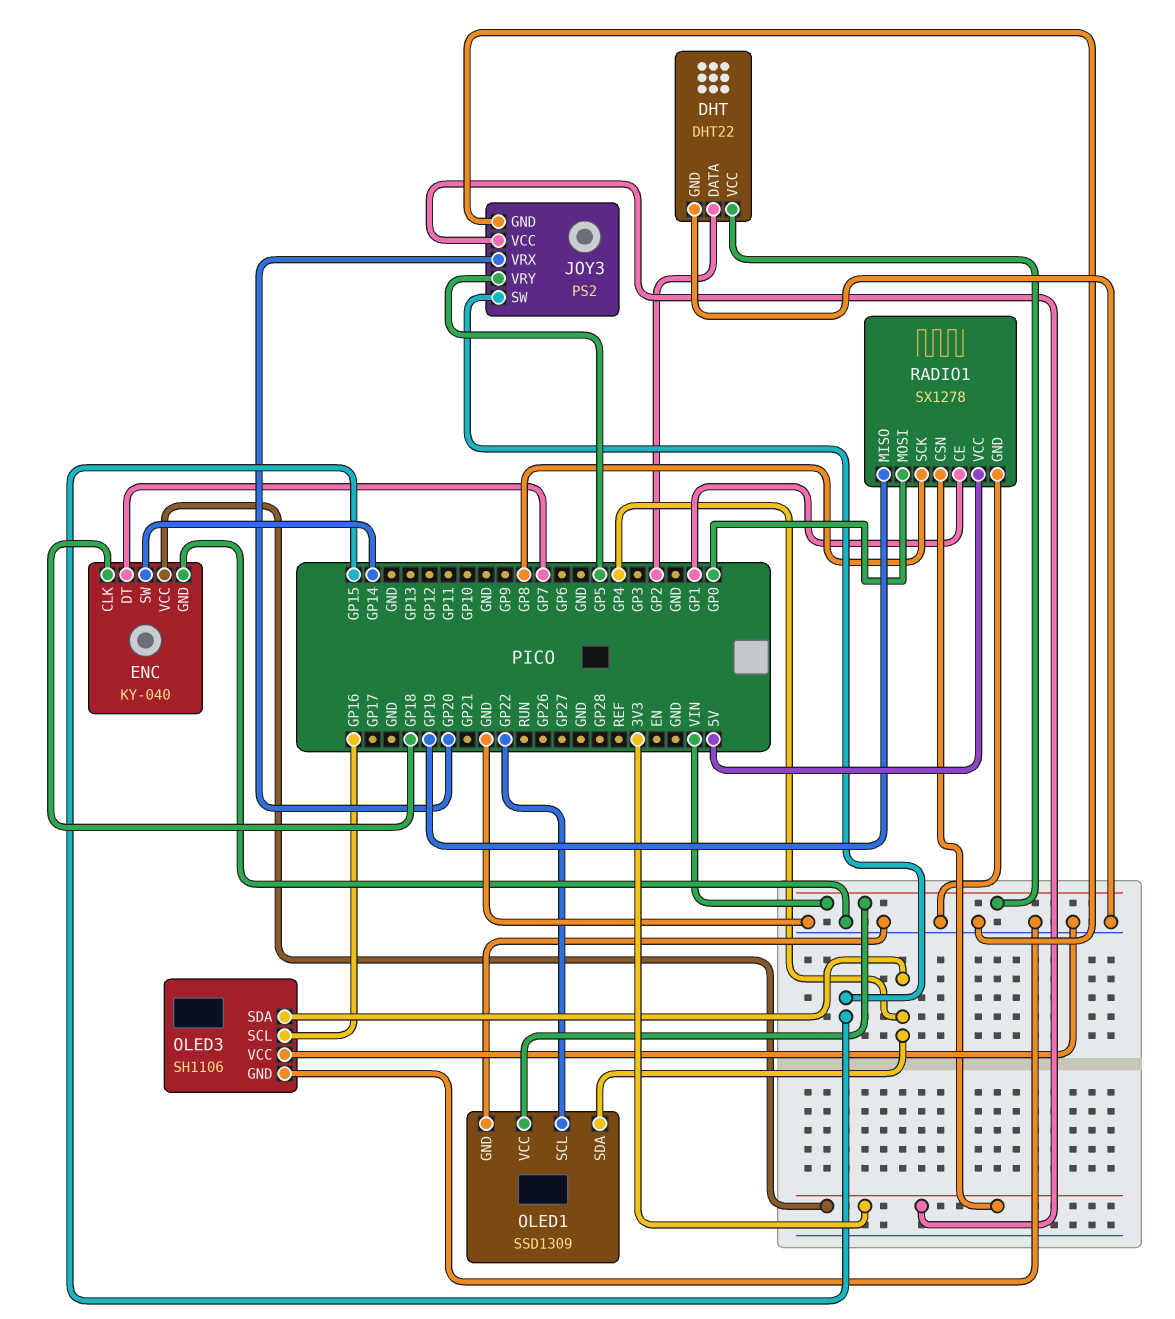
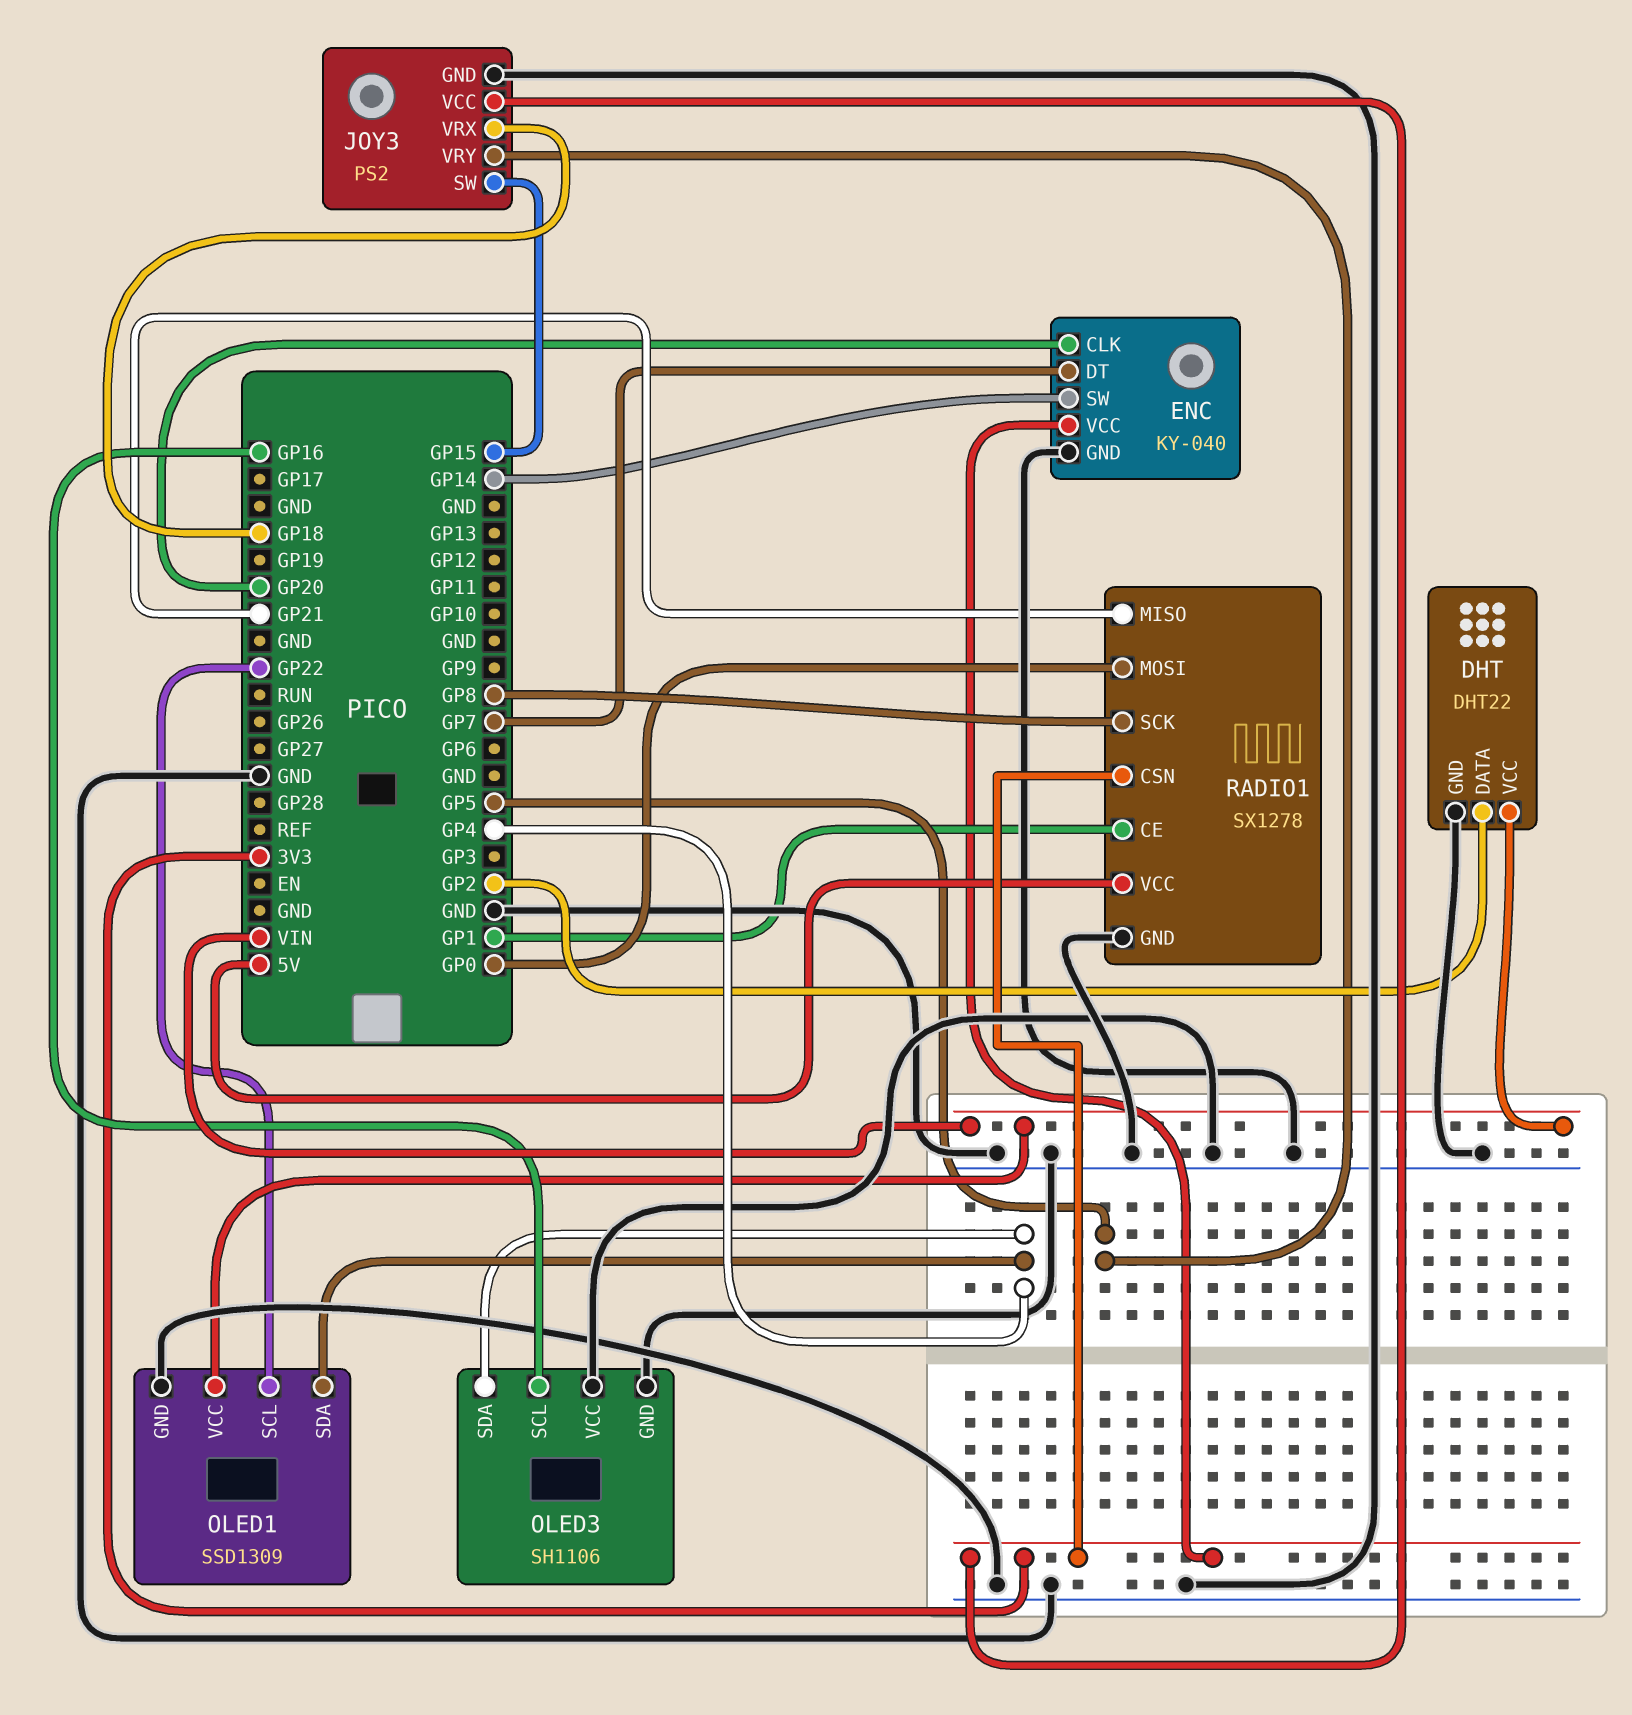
ENC pin CLK: GP18 -> GP20
JOY3 pin VRX: GP20 -> GP18
RADIO1 pin MISO: GP19 -> GP21

